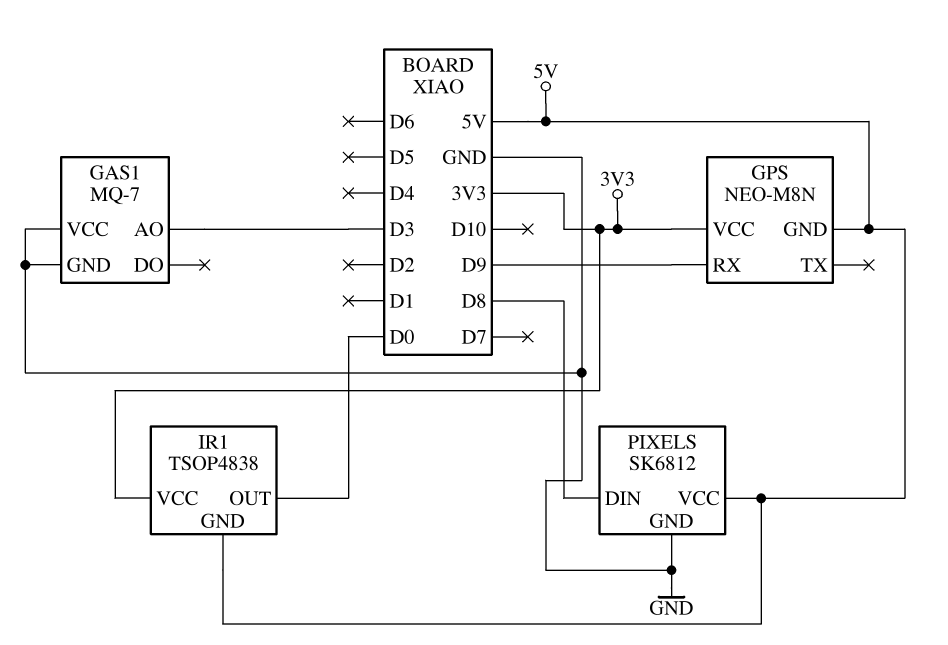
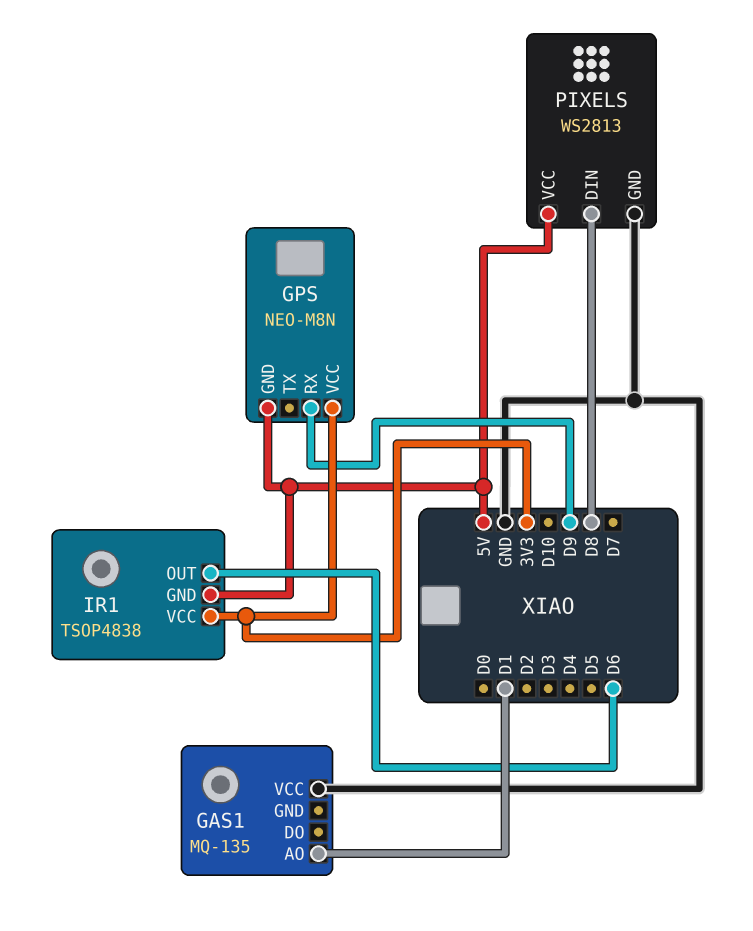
GAS1: MQ-7 -> MQ-135
GAS1 pin AO: D3 -> D1
GAS1 pin GND: GND -> none
IR1 pin OUT: D0 -> D6
PIXELS: SK6812 -> WS2813

